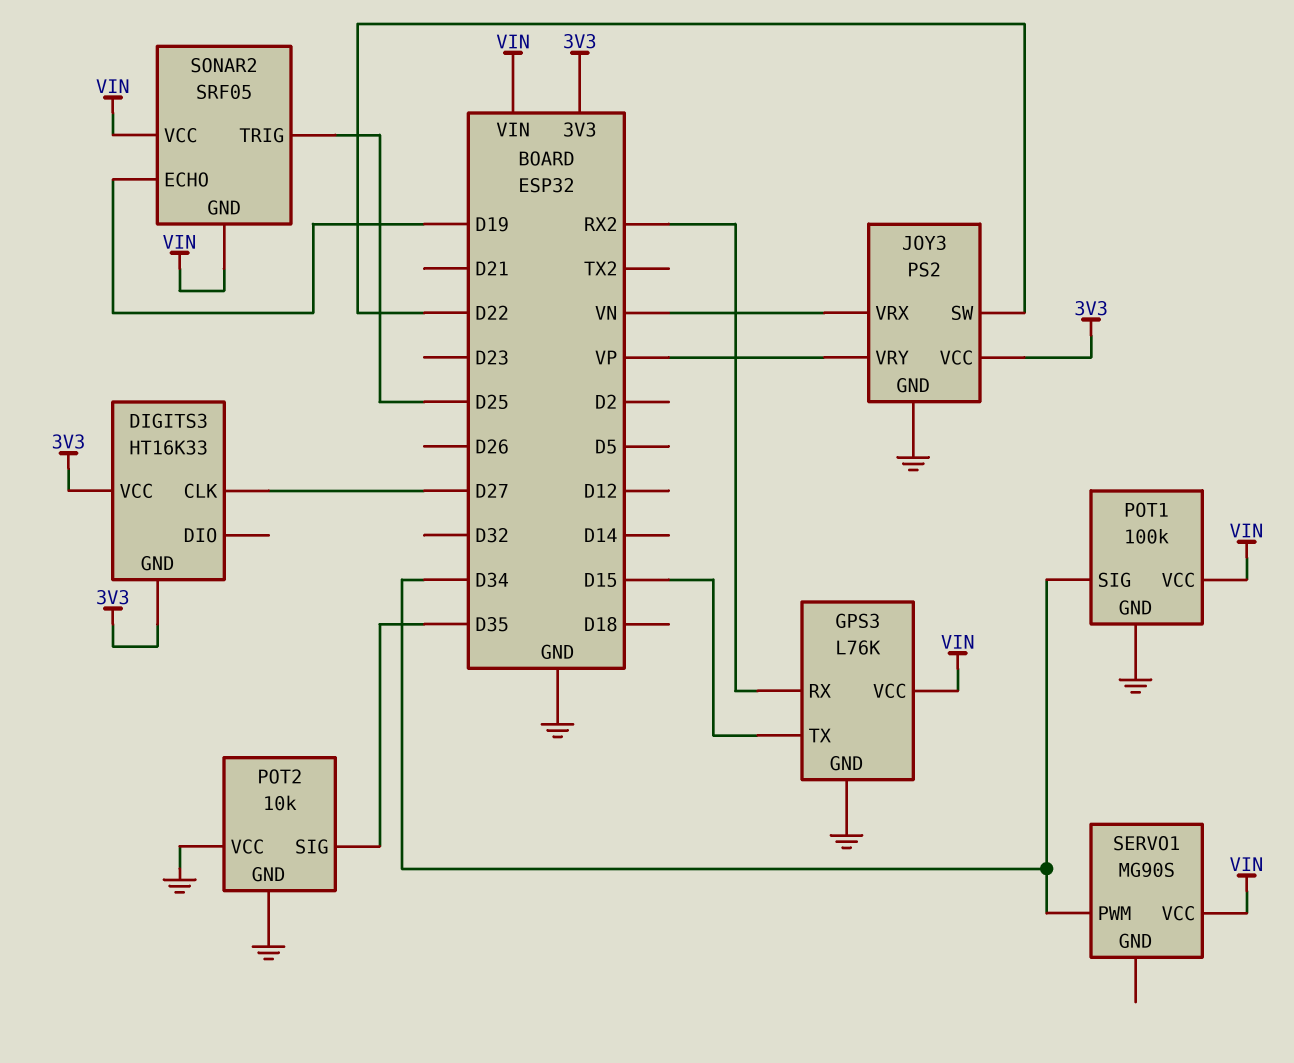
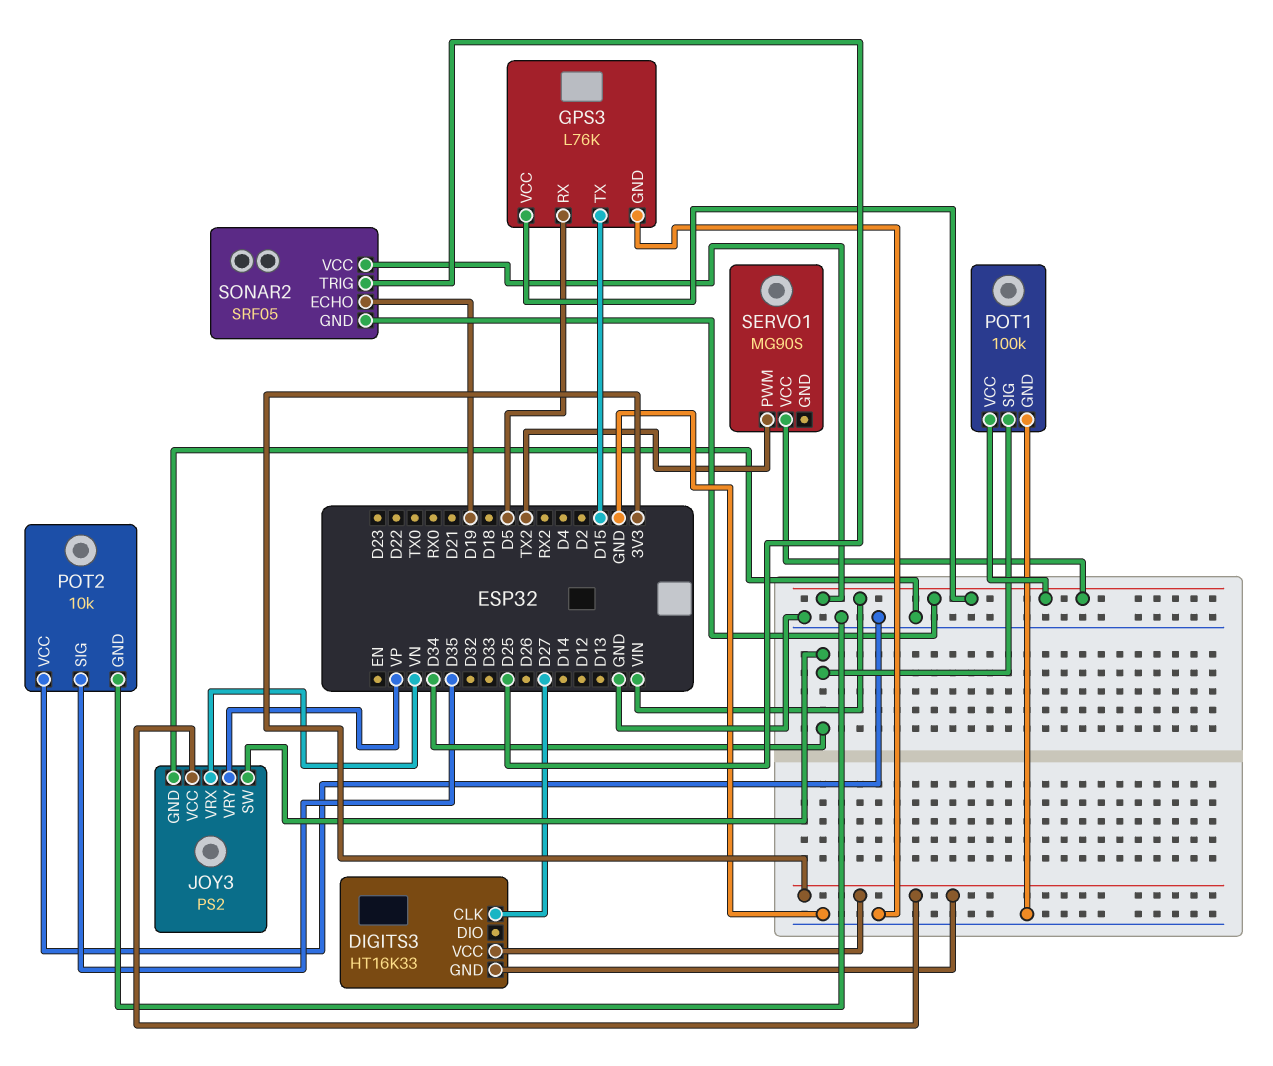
GPS3 pin RX: RX2 -> D5
JOY3 pin SW: D22 -> D34
SERVO1 pin PWM: D34 -> TX2

